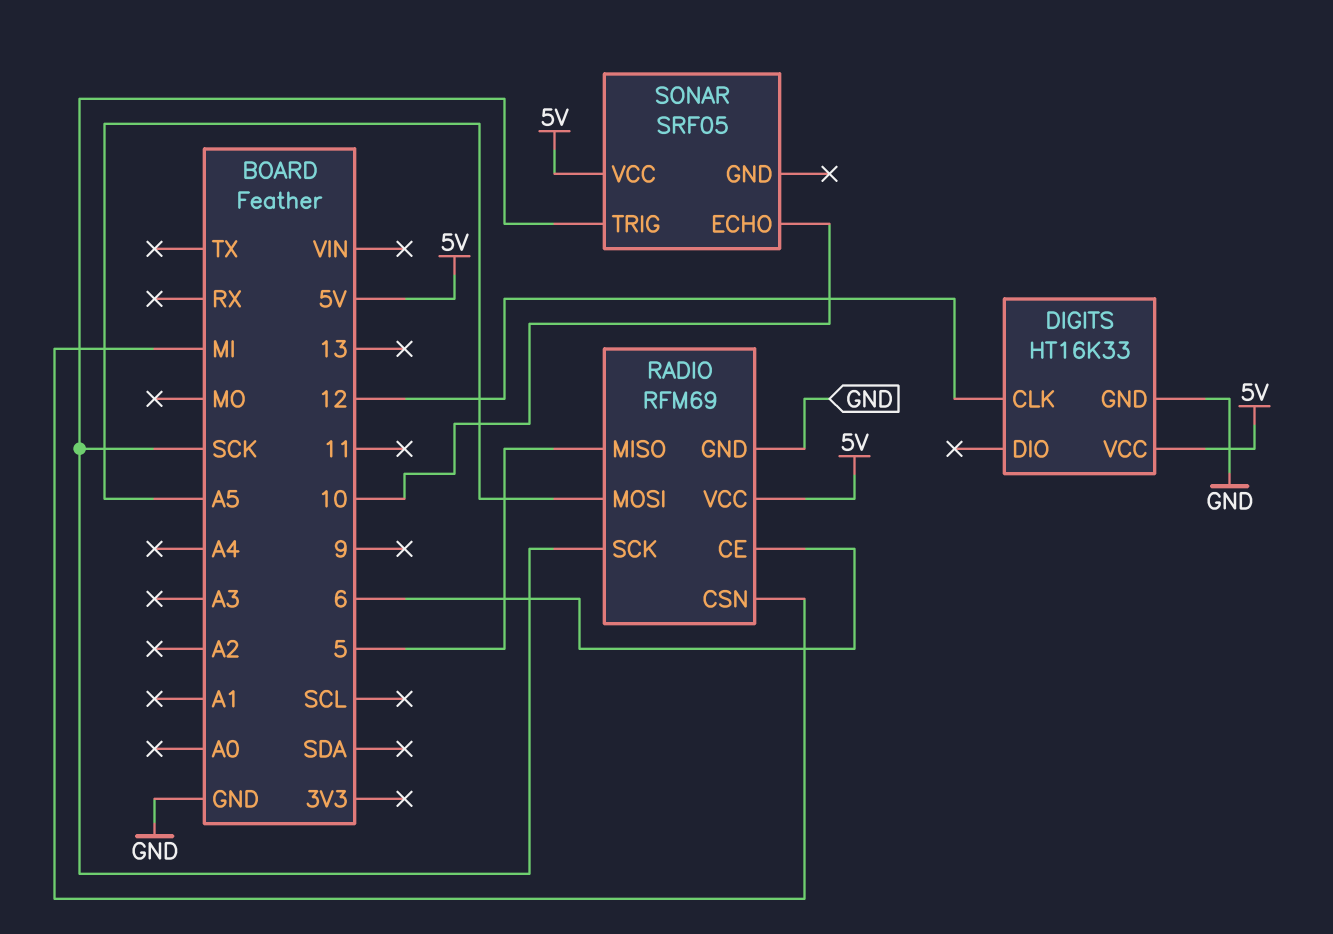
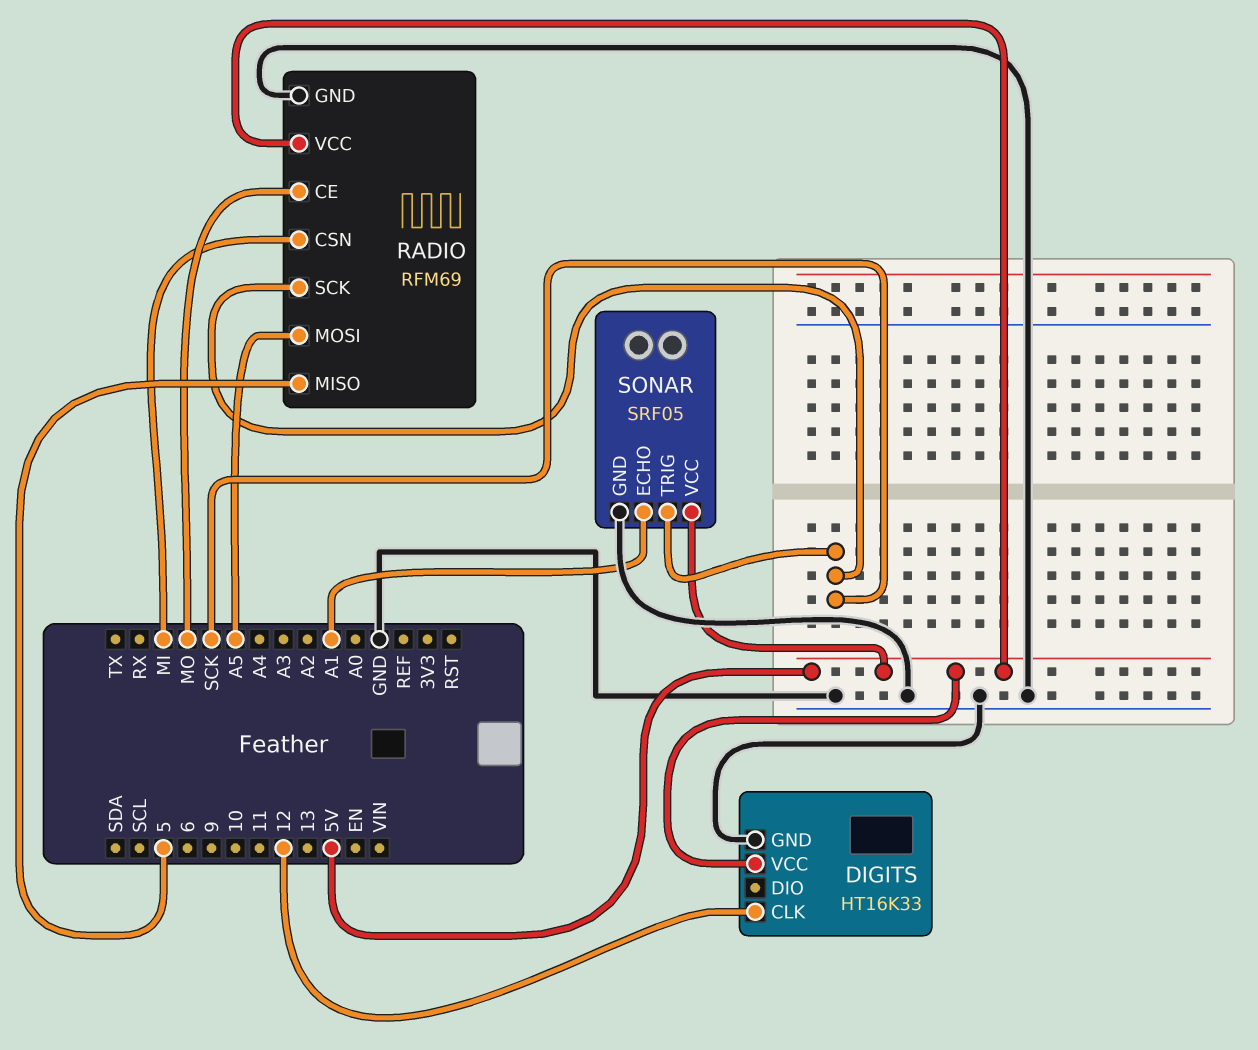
RADIO pin CE: 6 -> MO
SONAR pin ECHO: 10 -> A1
SONAR pin GND: none -> GND

